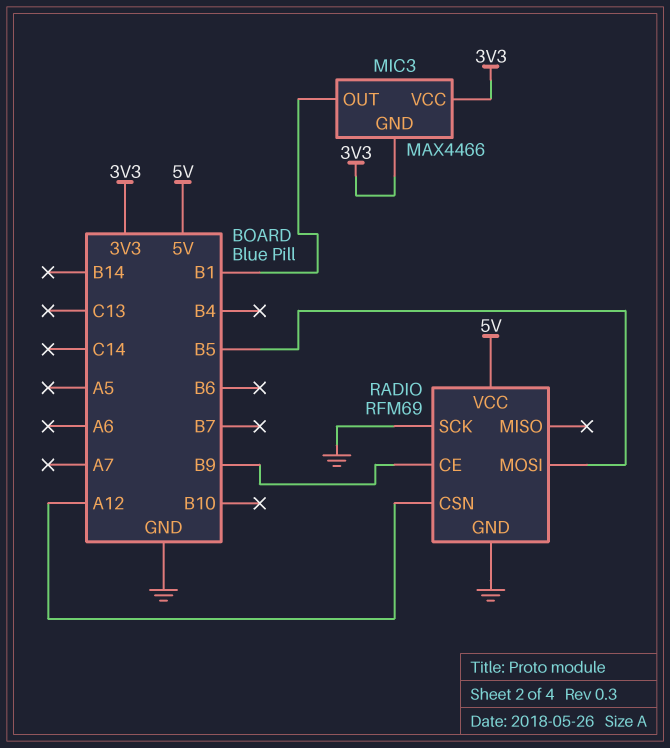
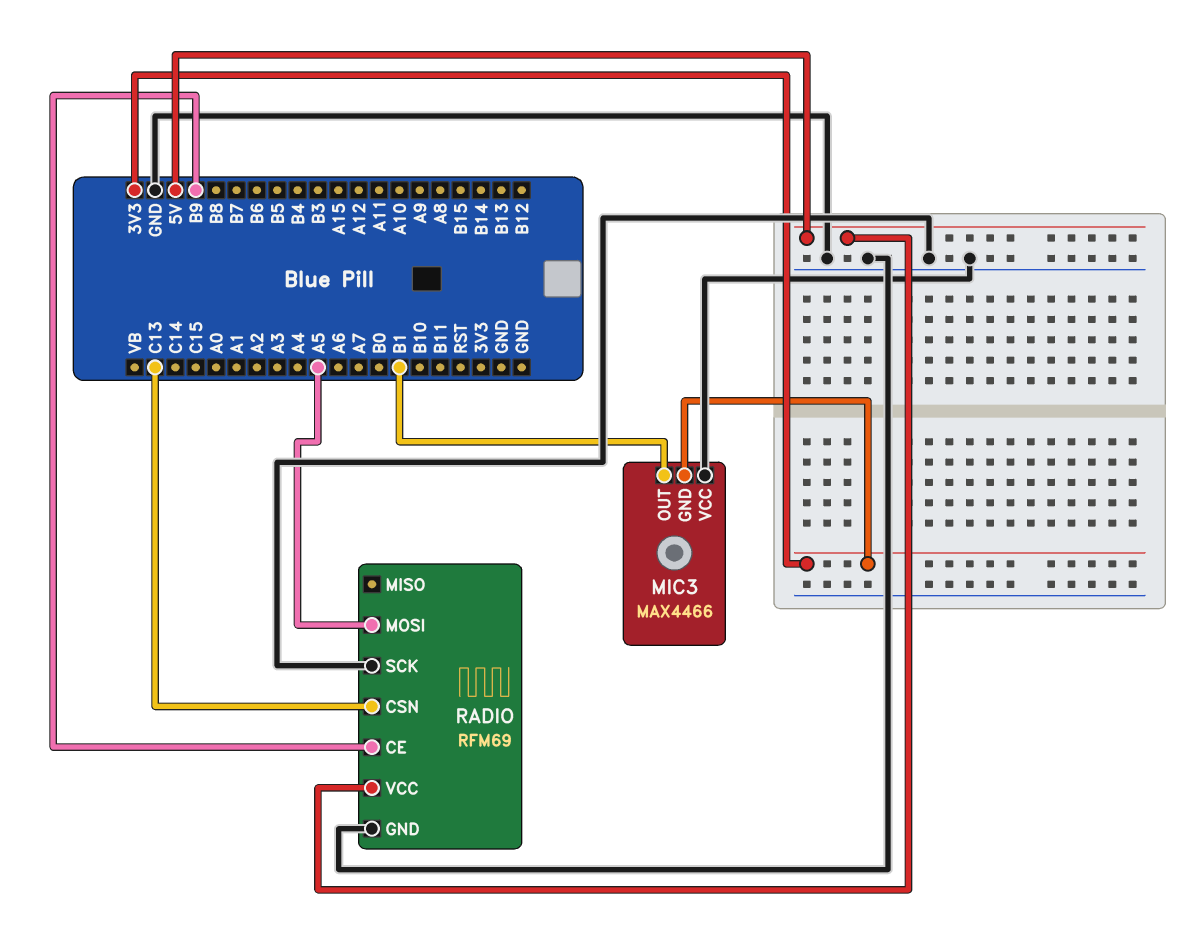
MIC3 pin VCC: 3V3 -> GND
RADIO pin CSN: A12 -> C13
RADIO pin MOSI: B5 -> A5

